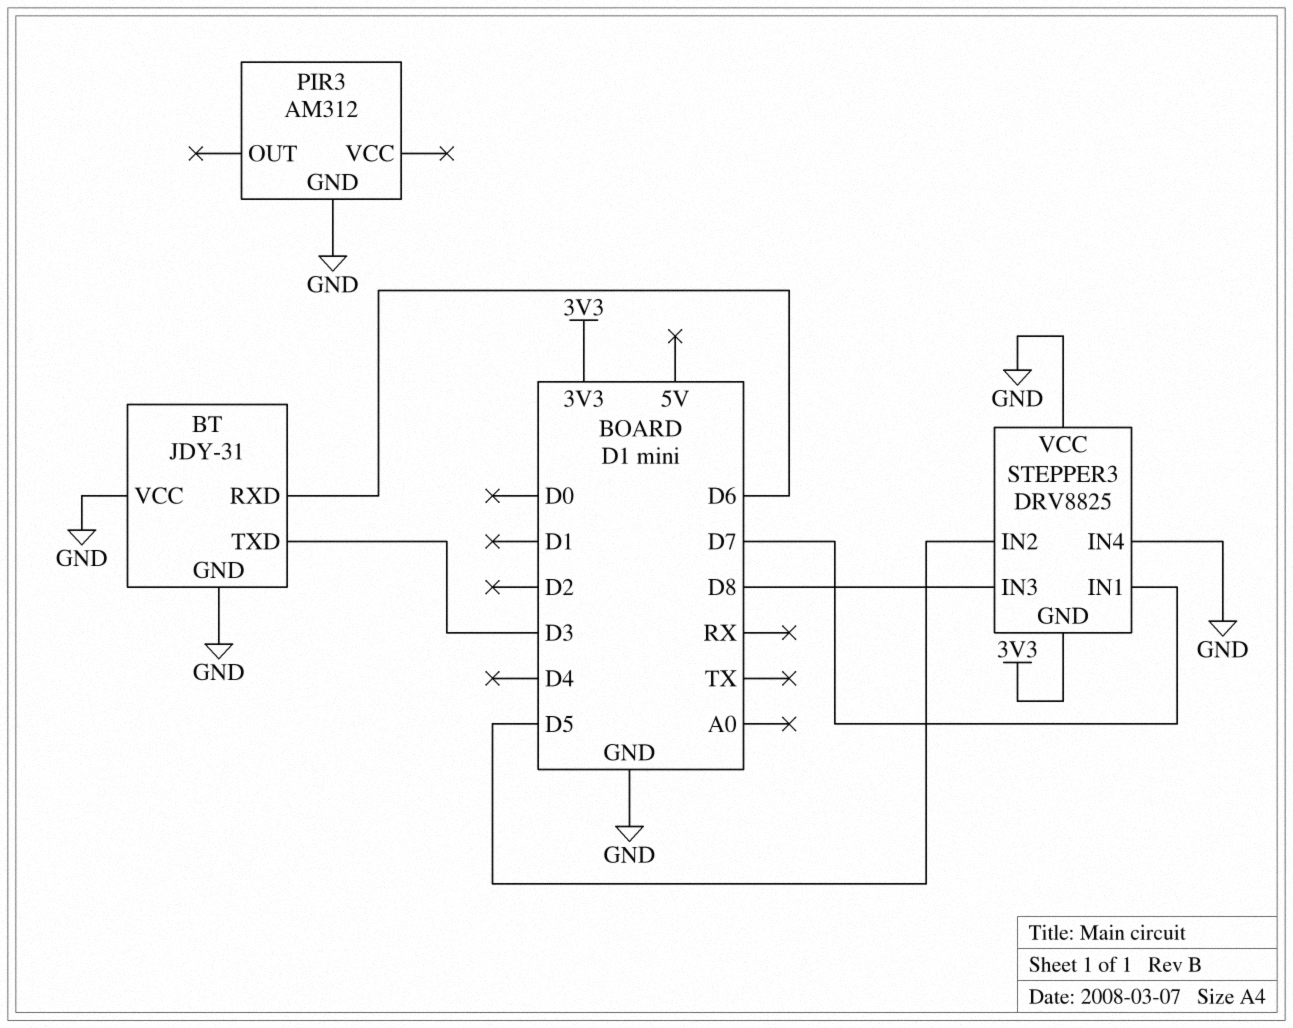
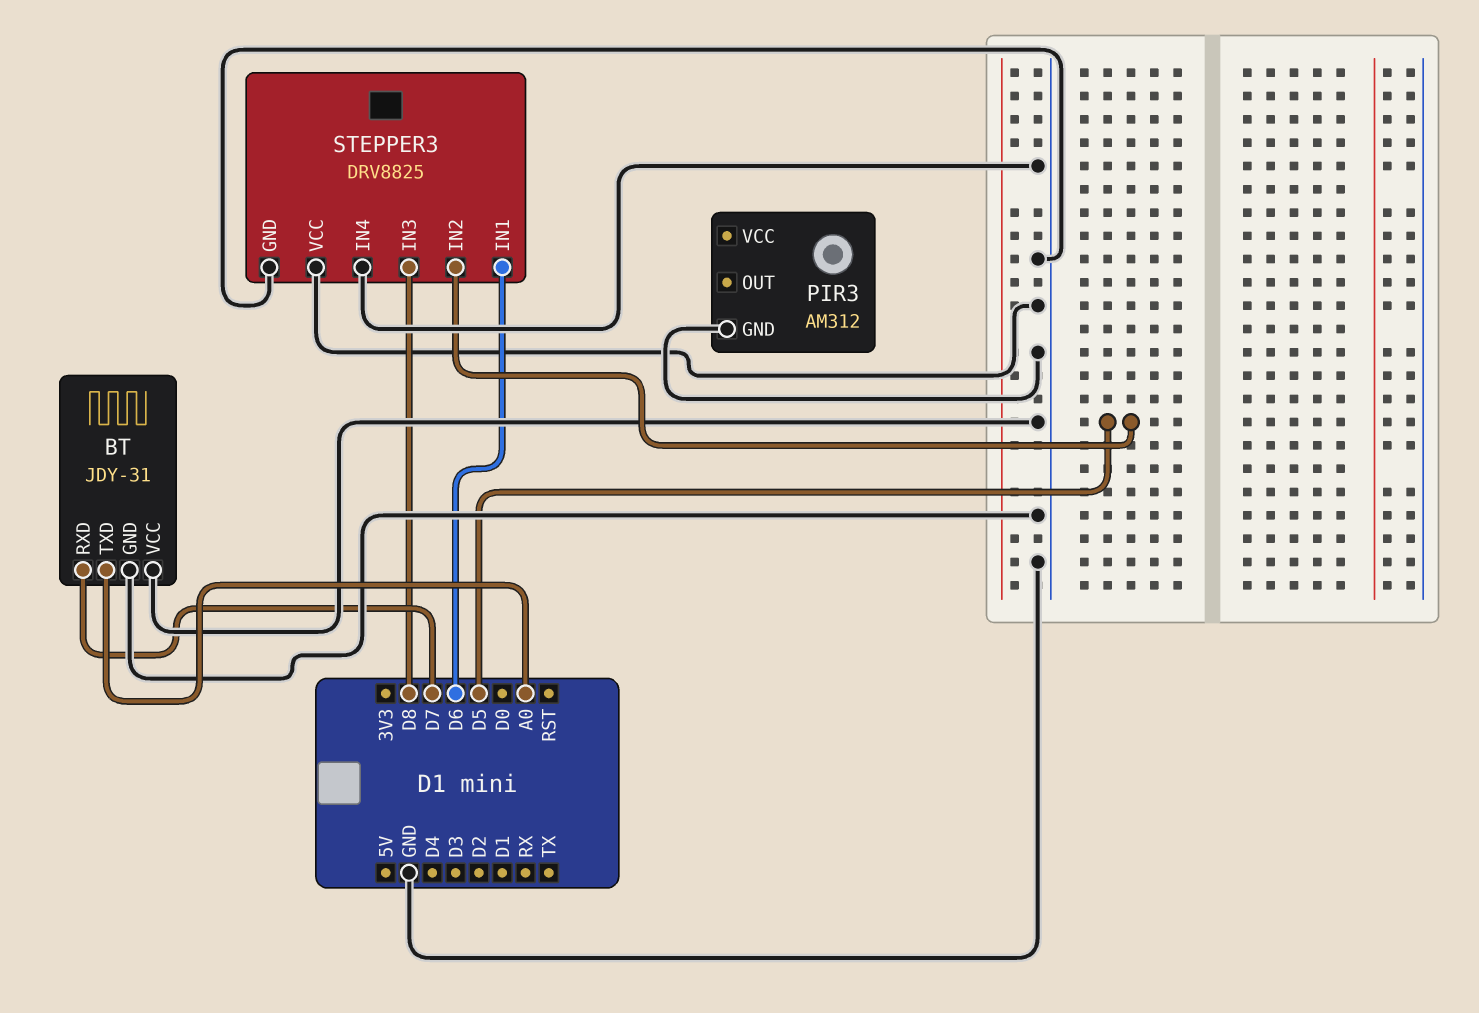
BT pin RXD: D6 -> D7
BT pin TXD: D3 -> A0
STEPPER3 pin GND: 3V3 -> GND
STEPPER3 pin IN1: D7 -> D6

